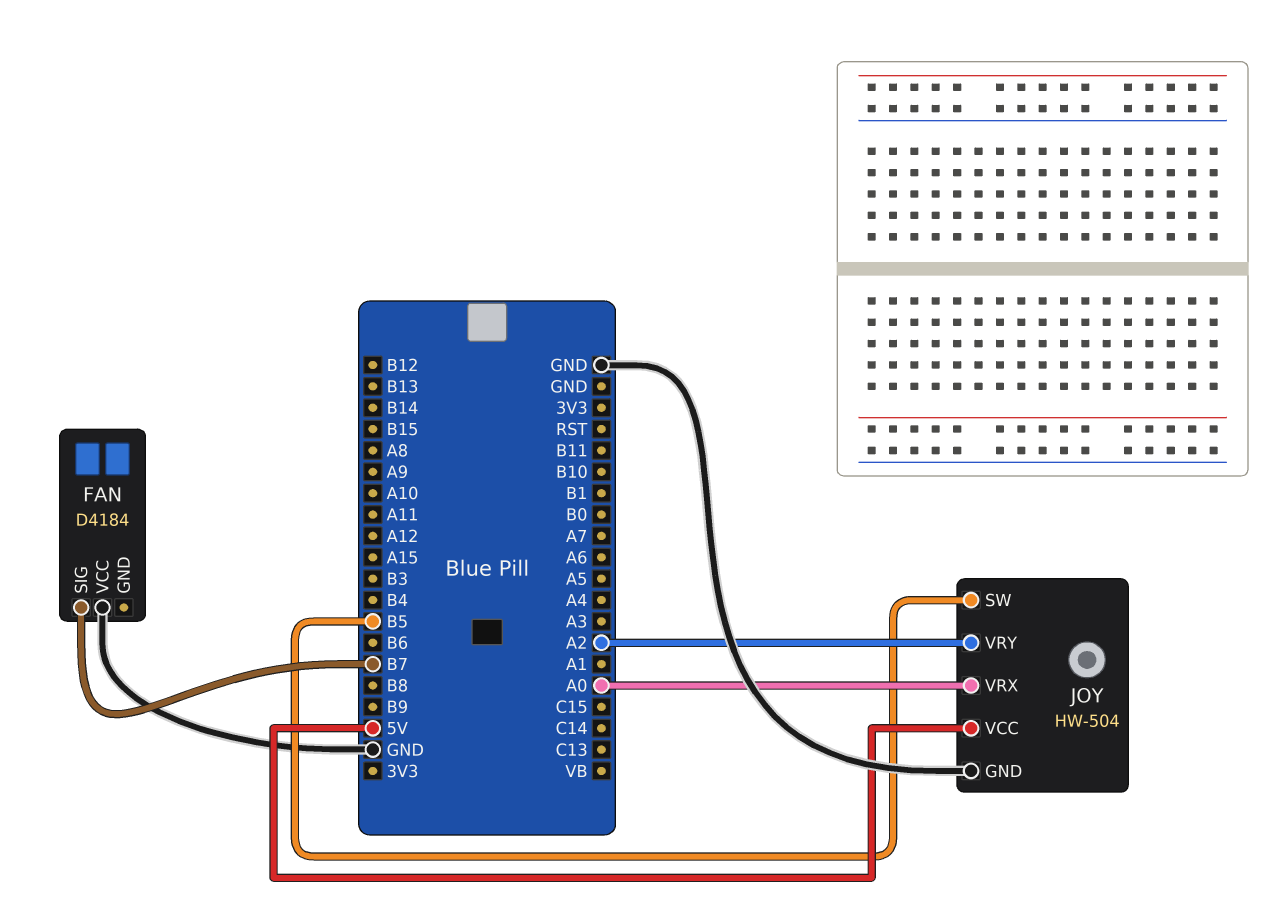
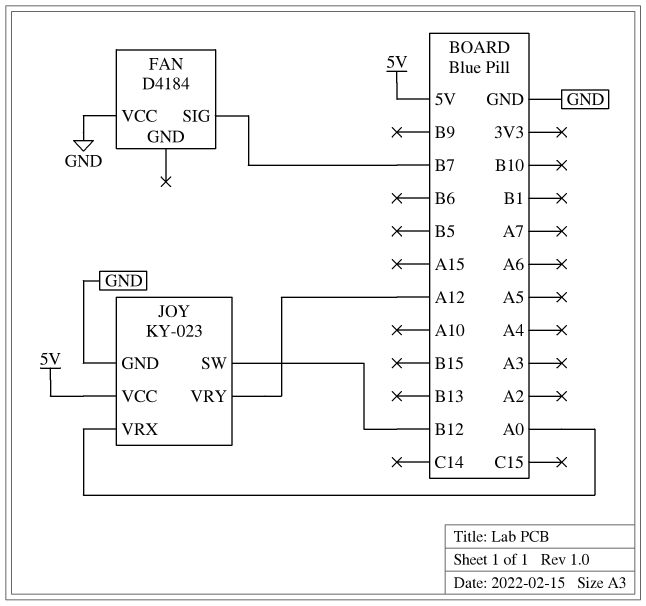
JOY: HW-504 -> KY-023
JOY pin SW: B5 -> B12
JOY pin VRY: A2 -> A12

